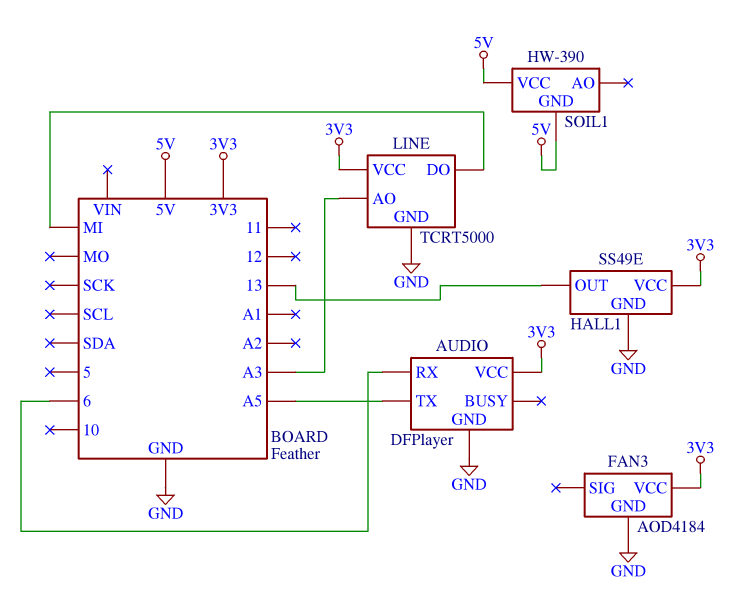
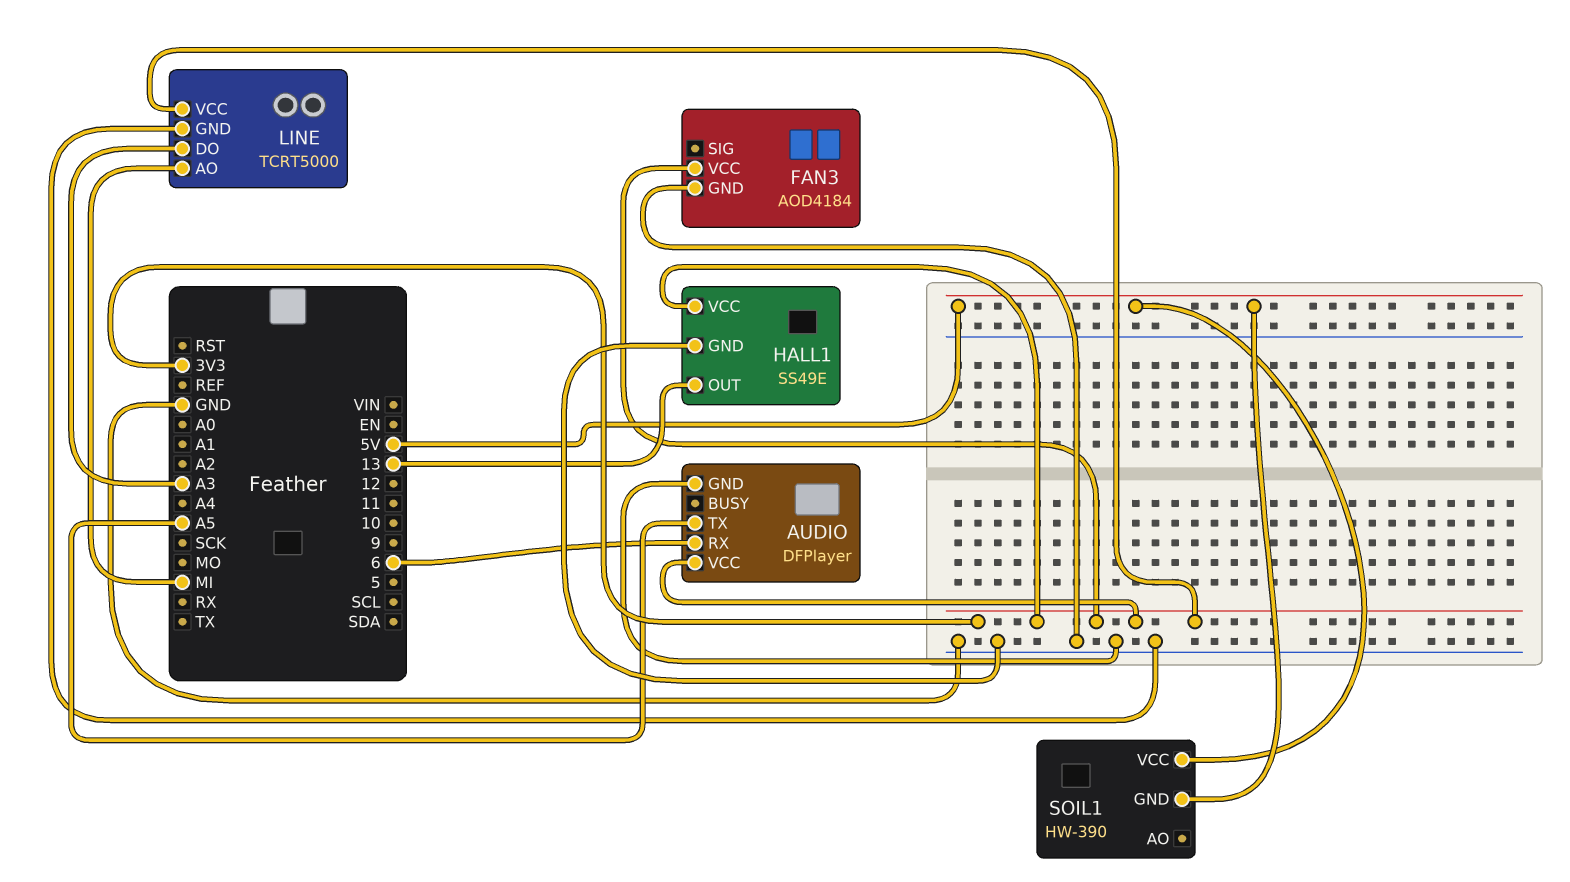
LINE pin AO: A3 -> MI
LINE pin DO: MI -> A3

